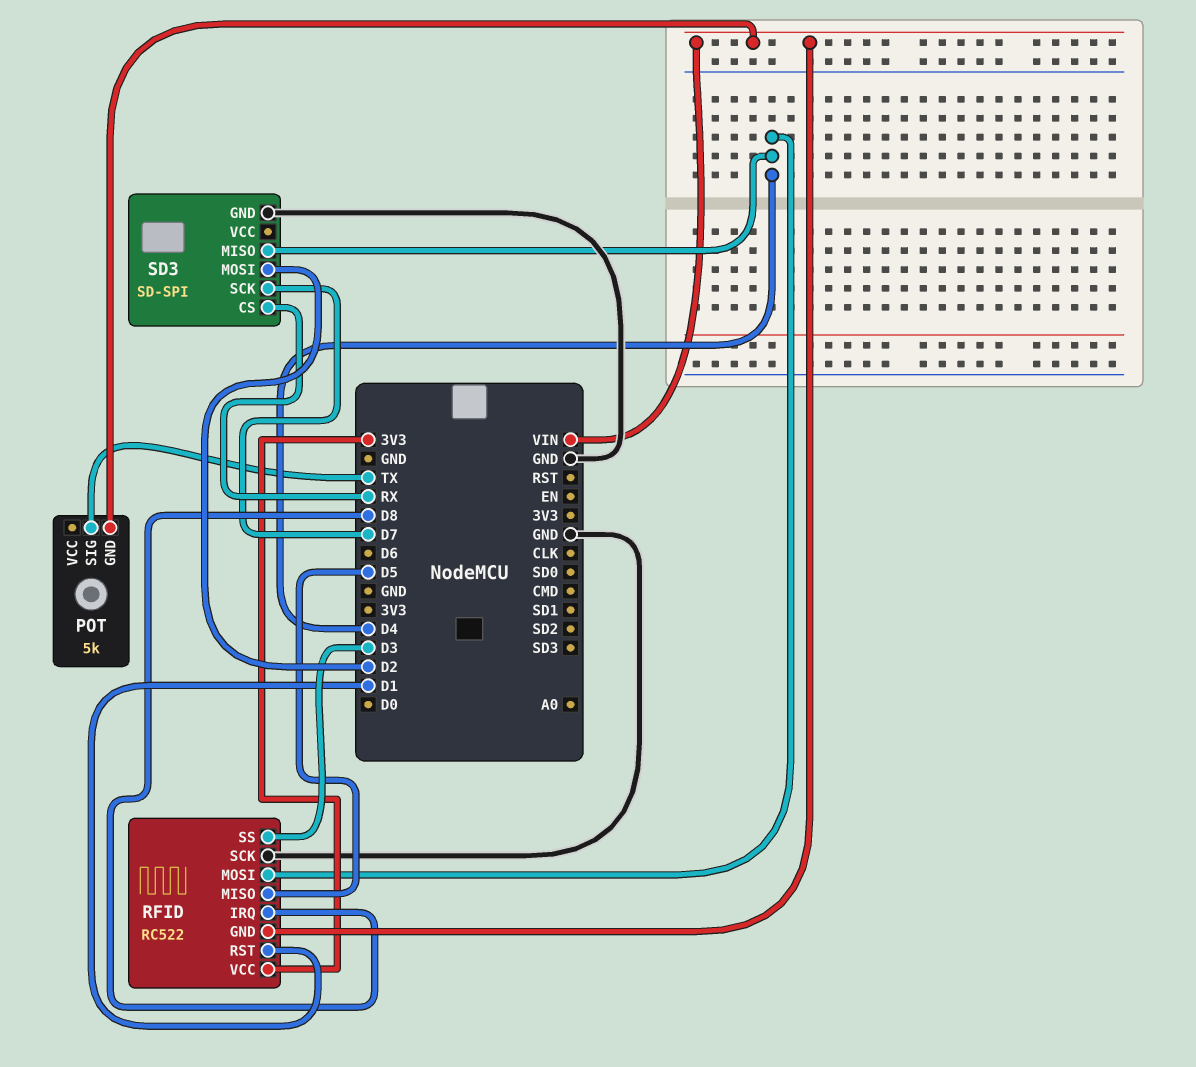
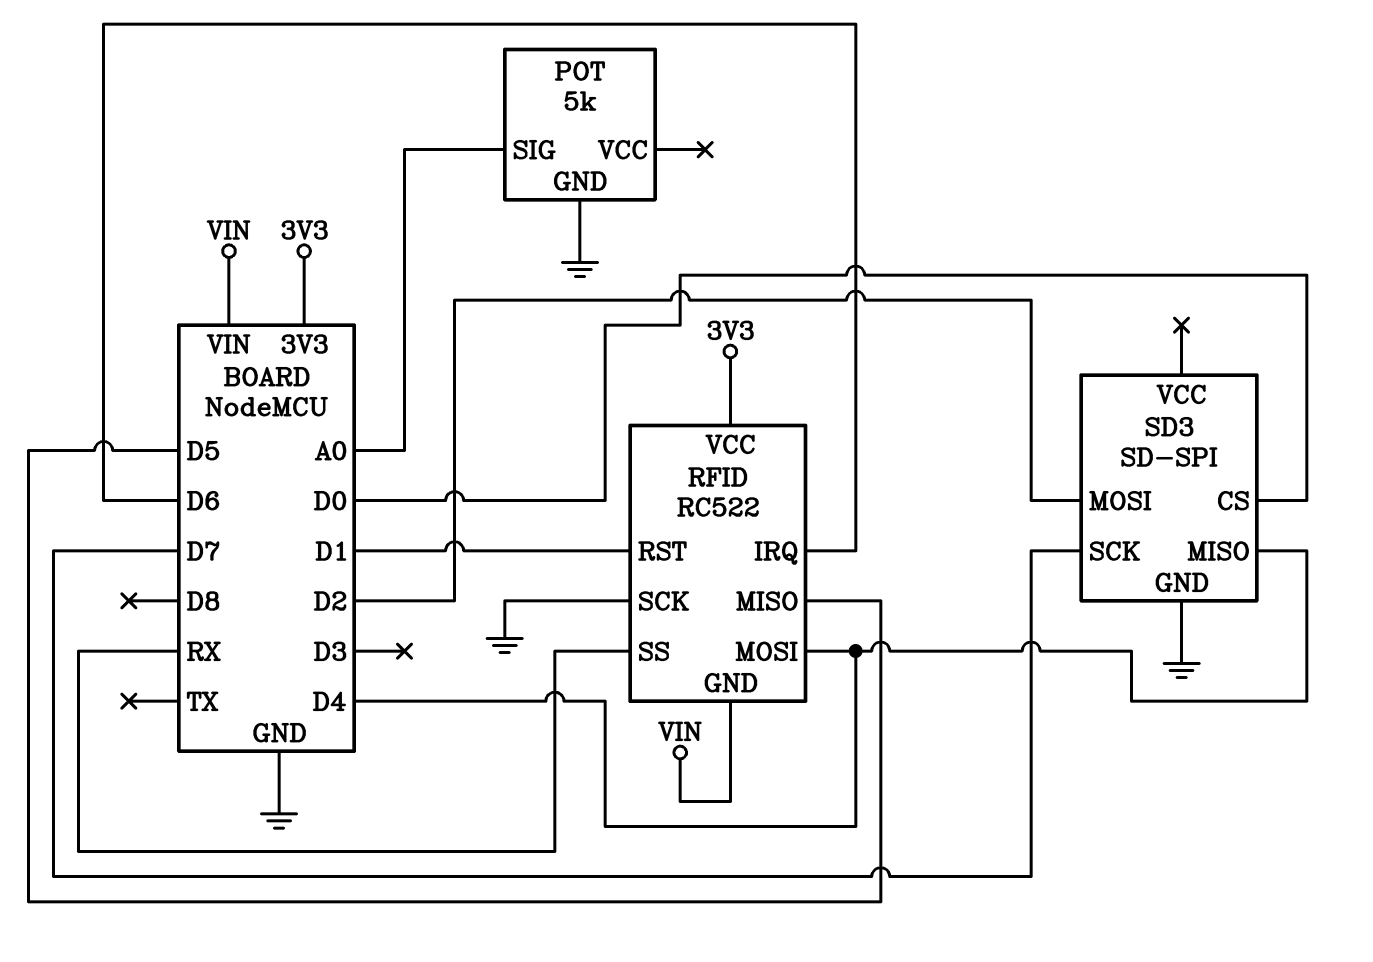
POT pin GND: VIN -> GND
POT pin SIG: TX -> A0
RFID pin IRQ: D8 -> D6
RFID pin SS: D3 -> RX
SD3 pin CS: RX -> D0

